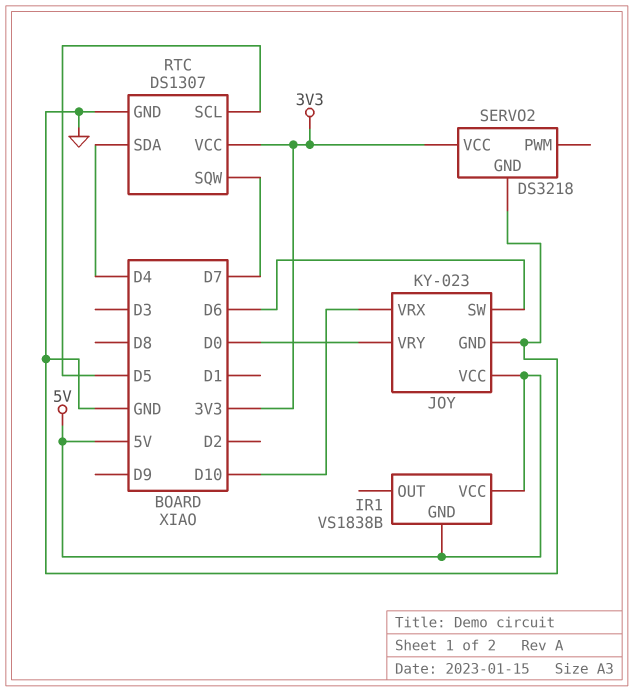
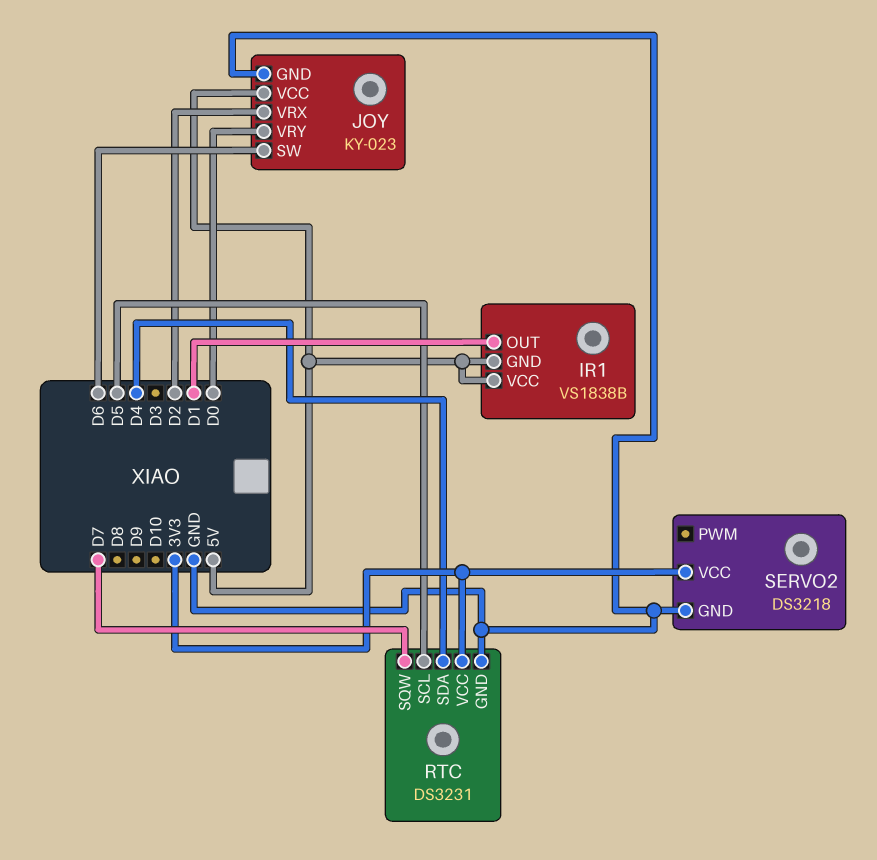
IR1 pin OUT: none -> D1
JOY pin VRX: D10 -> D2
RTC: DS1307 -> DS3231

